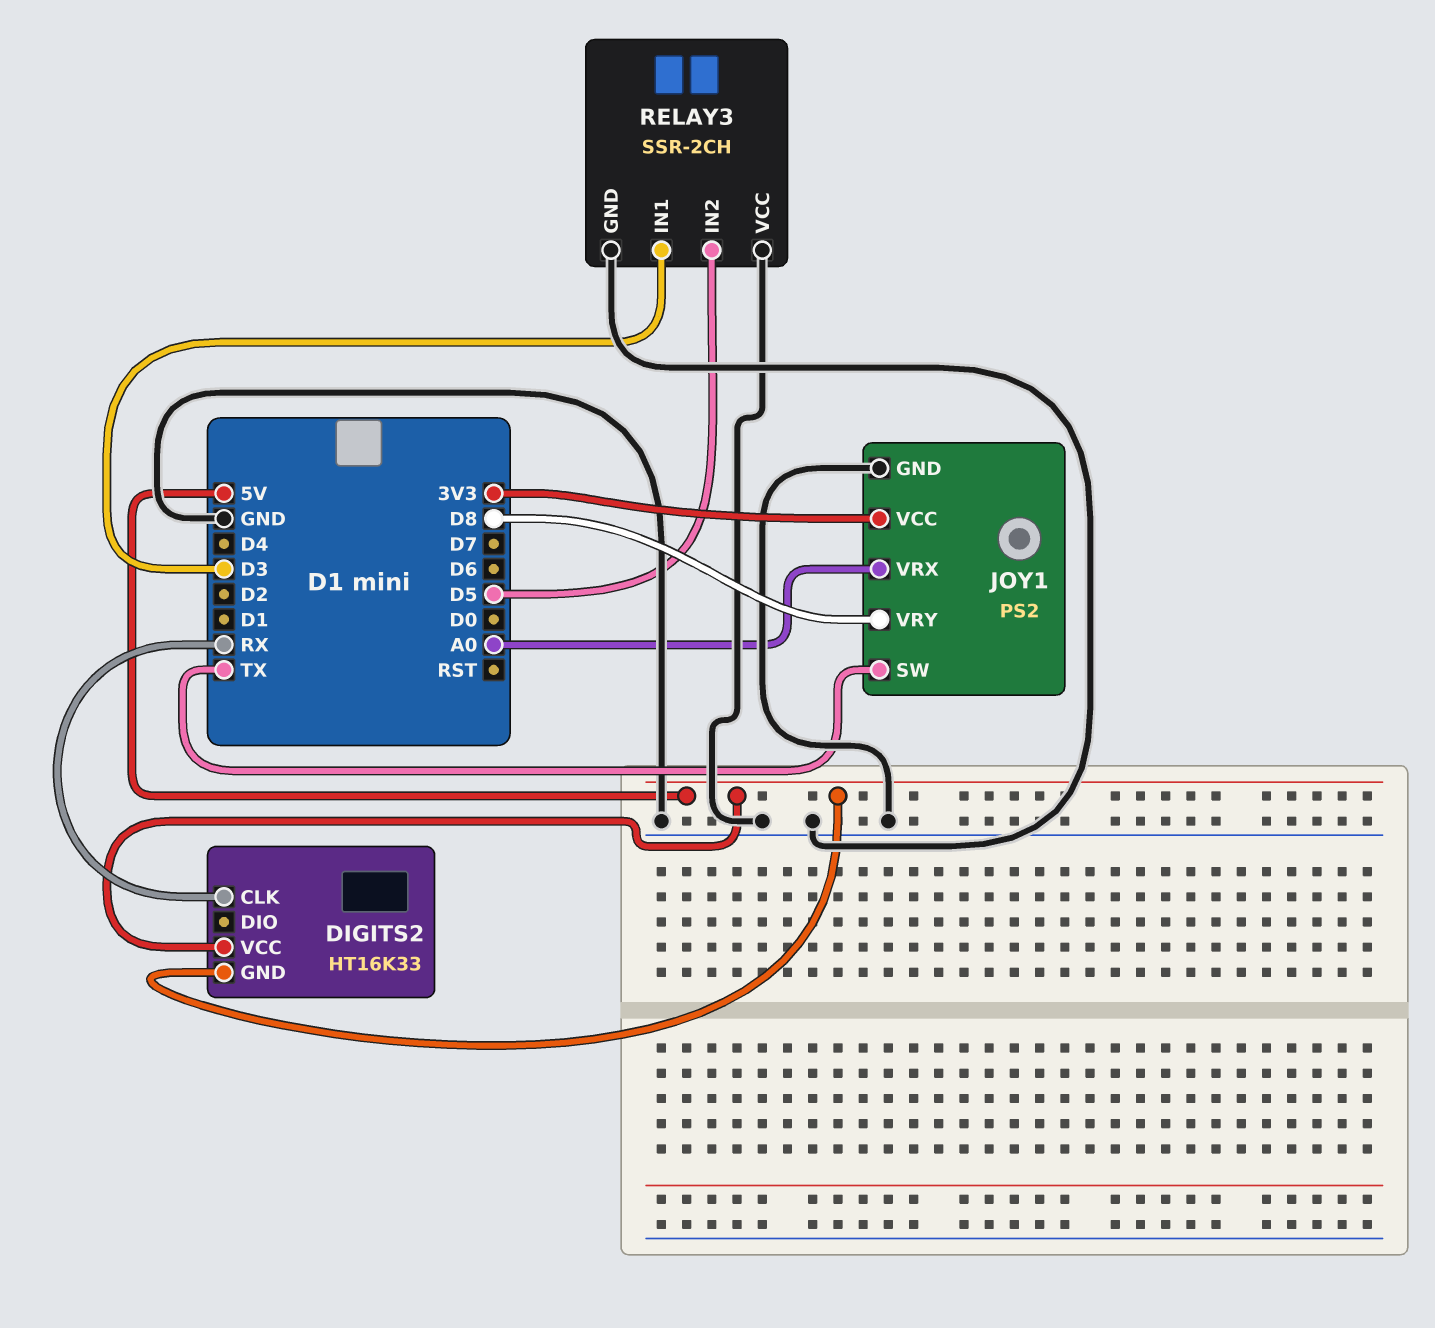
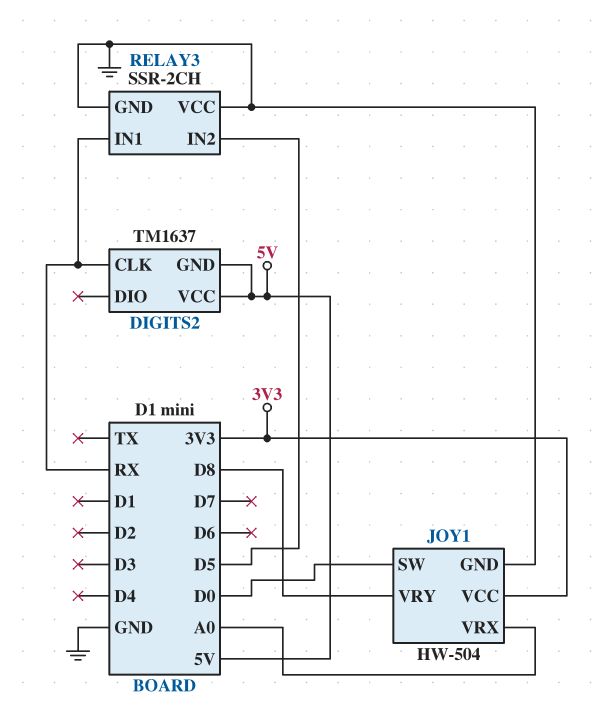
DIGITS2: HT16K33 -> TM1637
JOY1: PS2 -> HW-504
JOY1 pin SW: TX -> D0
RELAY3 pin IN1: D3 -> RX

